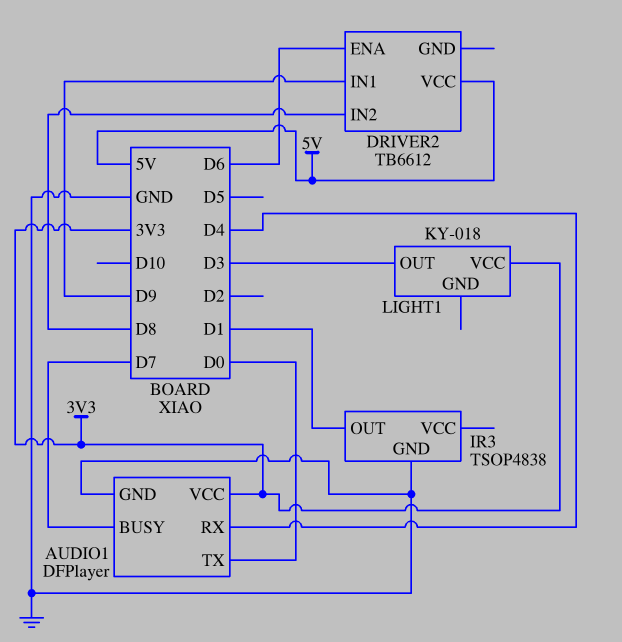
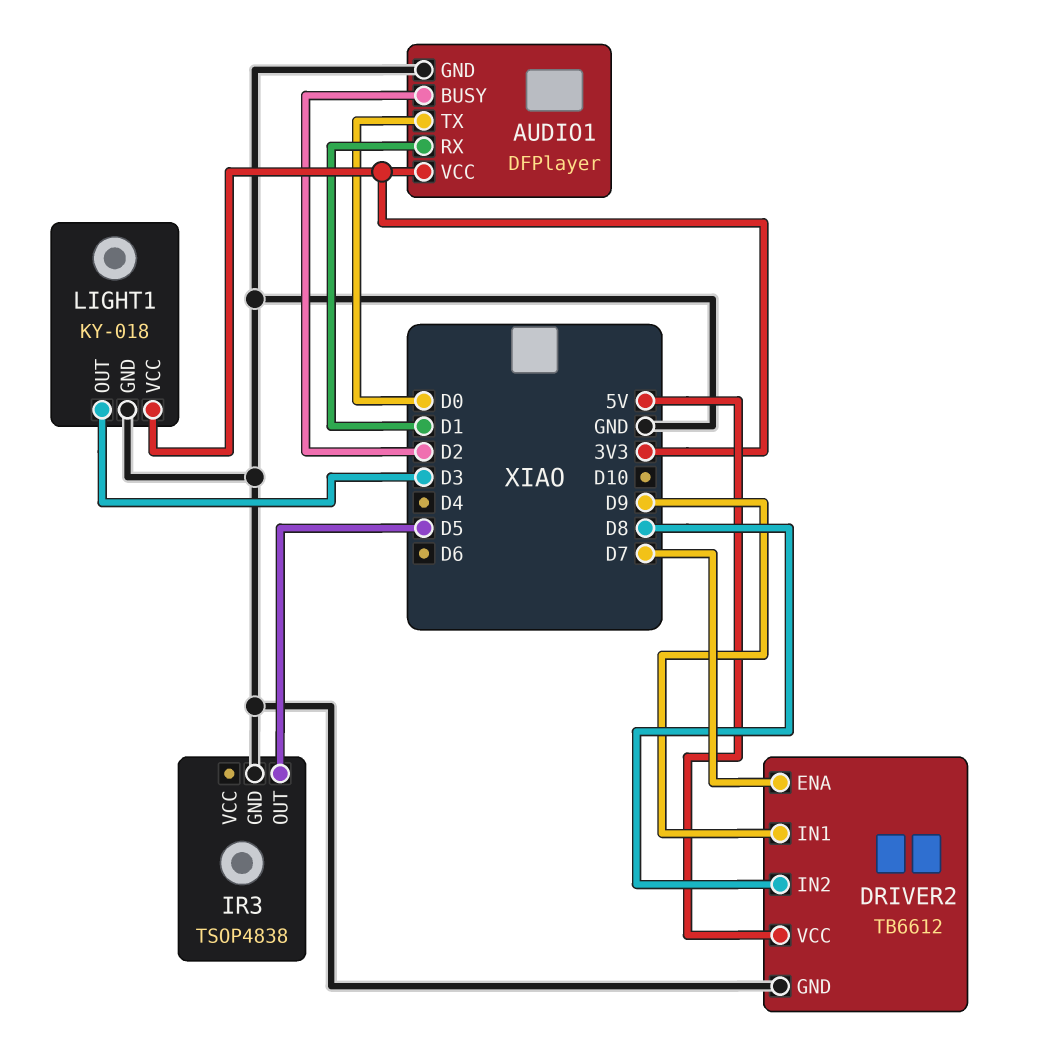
AUDIO1 pin BUSY: D7 -> D2
AUDIO1 pin RX: D4 -> D1
DRIVER2 pin ENA: D6 -> D7
DRIVER2 pin GND: none -> GND
IR3 pin OUT: D1 -> D5
LIGHT1 pin GND: none -> GND

